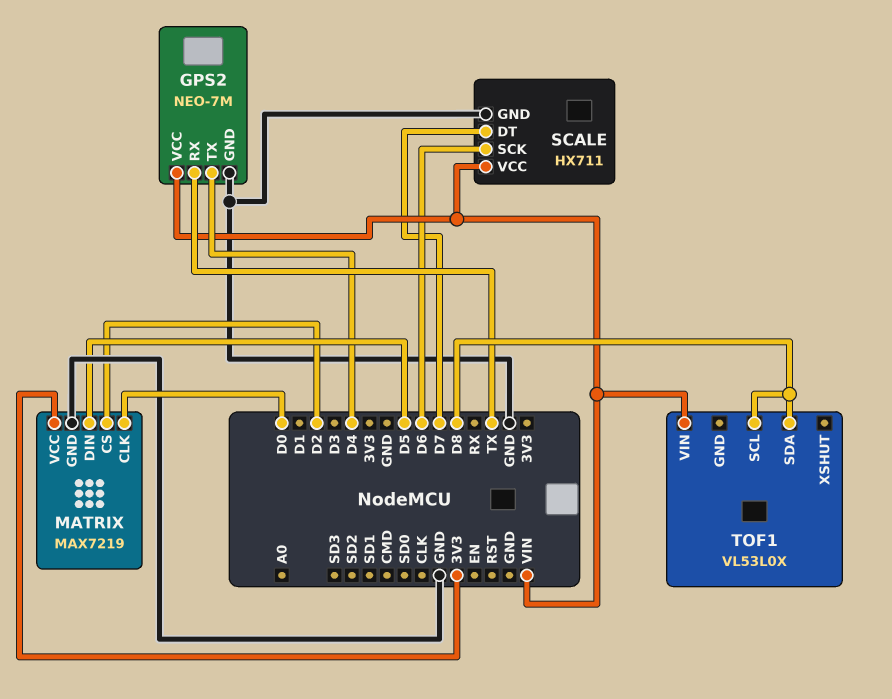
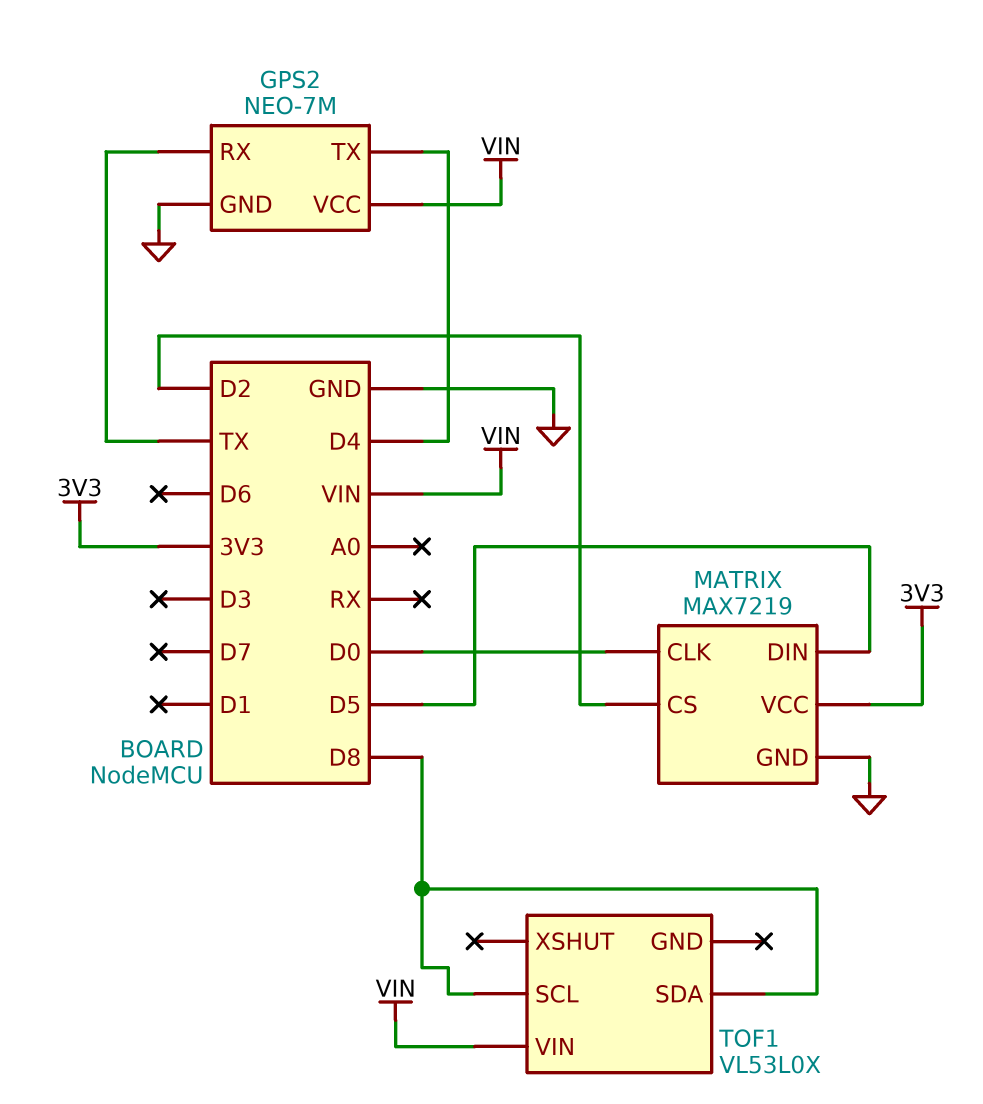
SCALE: HX711 -> none
SCALE pin DT: D7 -> none
SCALE pin GND: GND -> none
SCALE pin SCK: D6 -> none
SCALE pin VCC: VIN -> none

